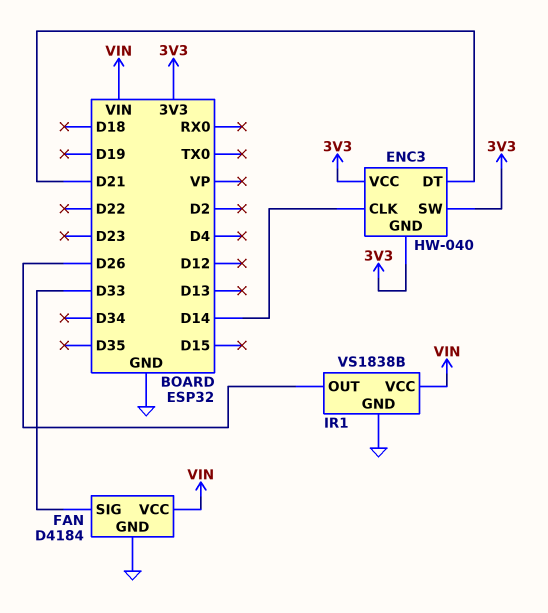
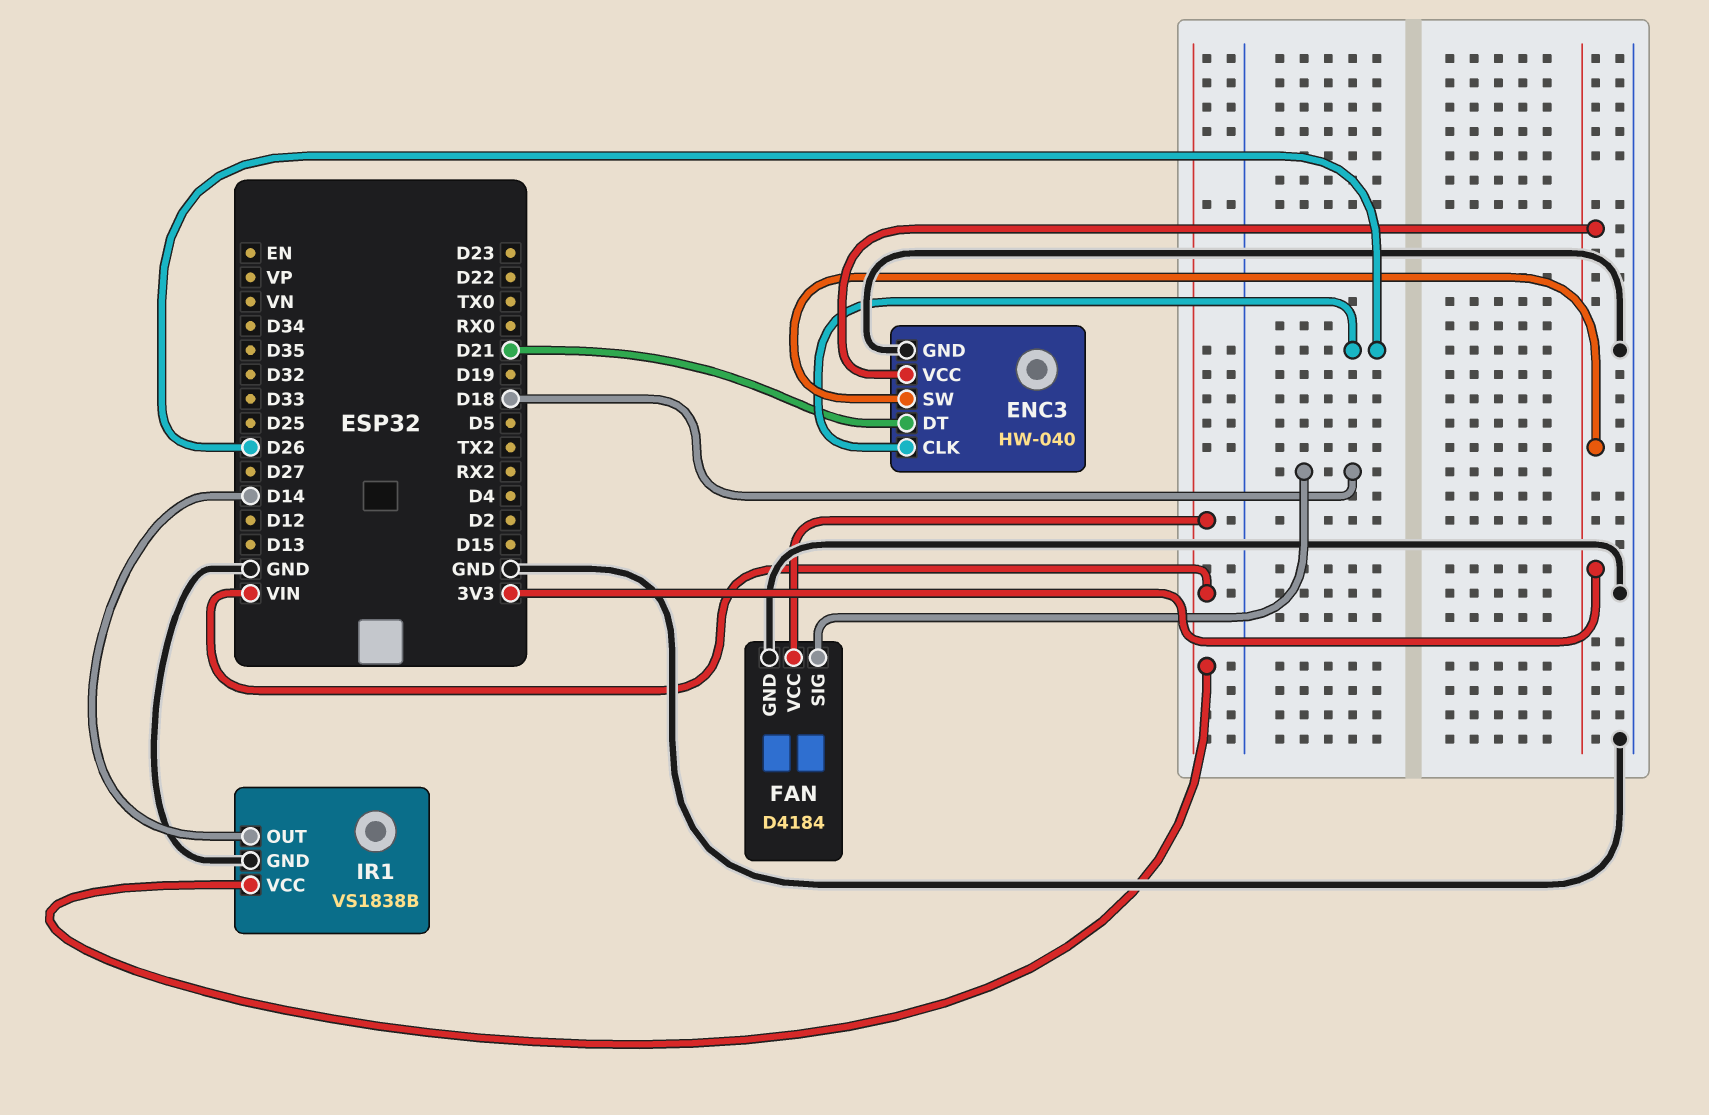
ENC3 pin CLK: D14 -> D26
ENC3 pin GND: 3V3 -> GND
FAN pin SIG: D33 -> D18
IR1 pin OUT: D26 -> D14

